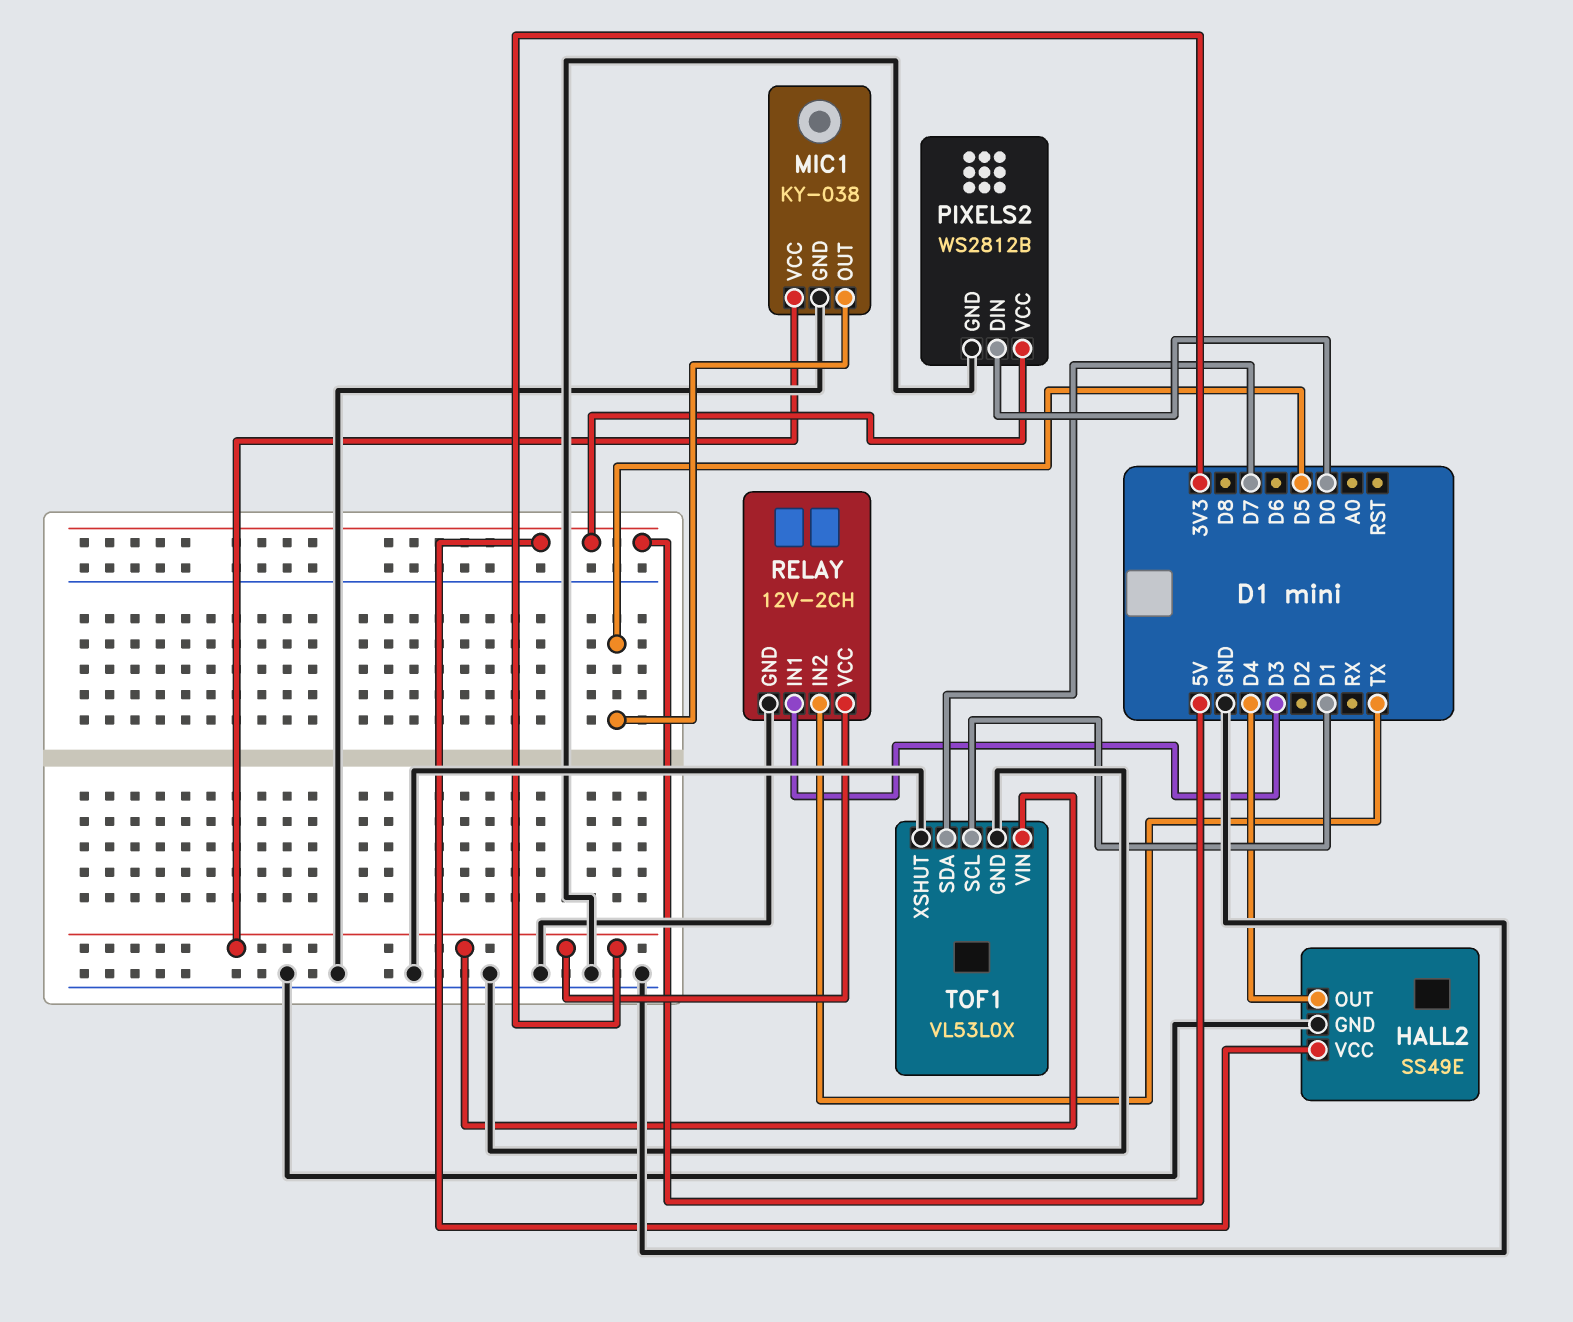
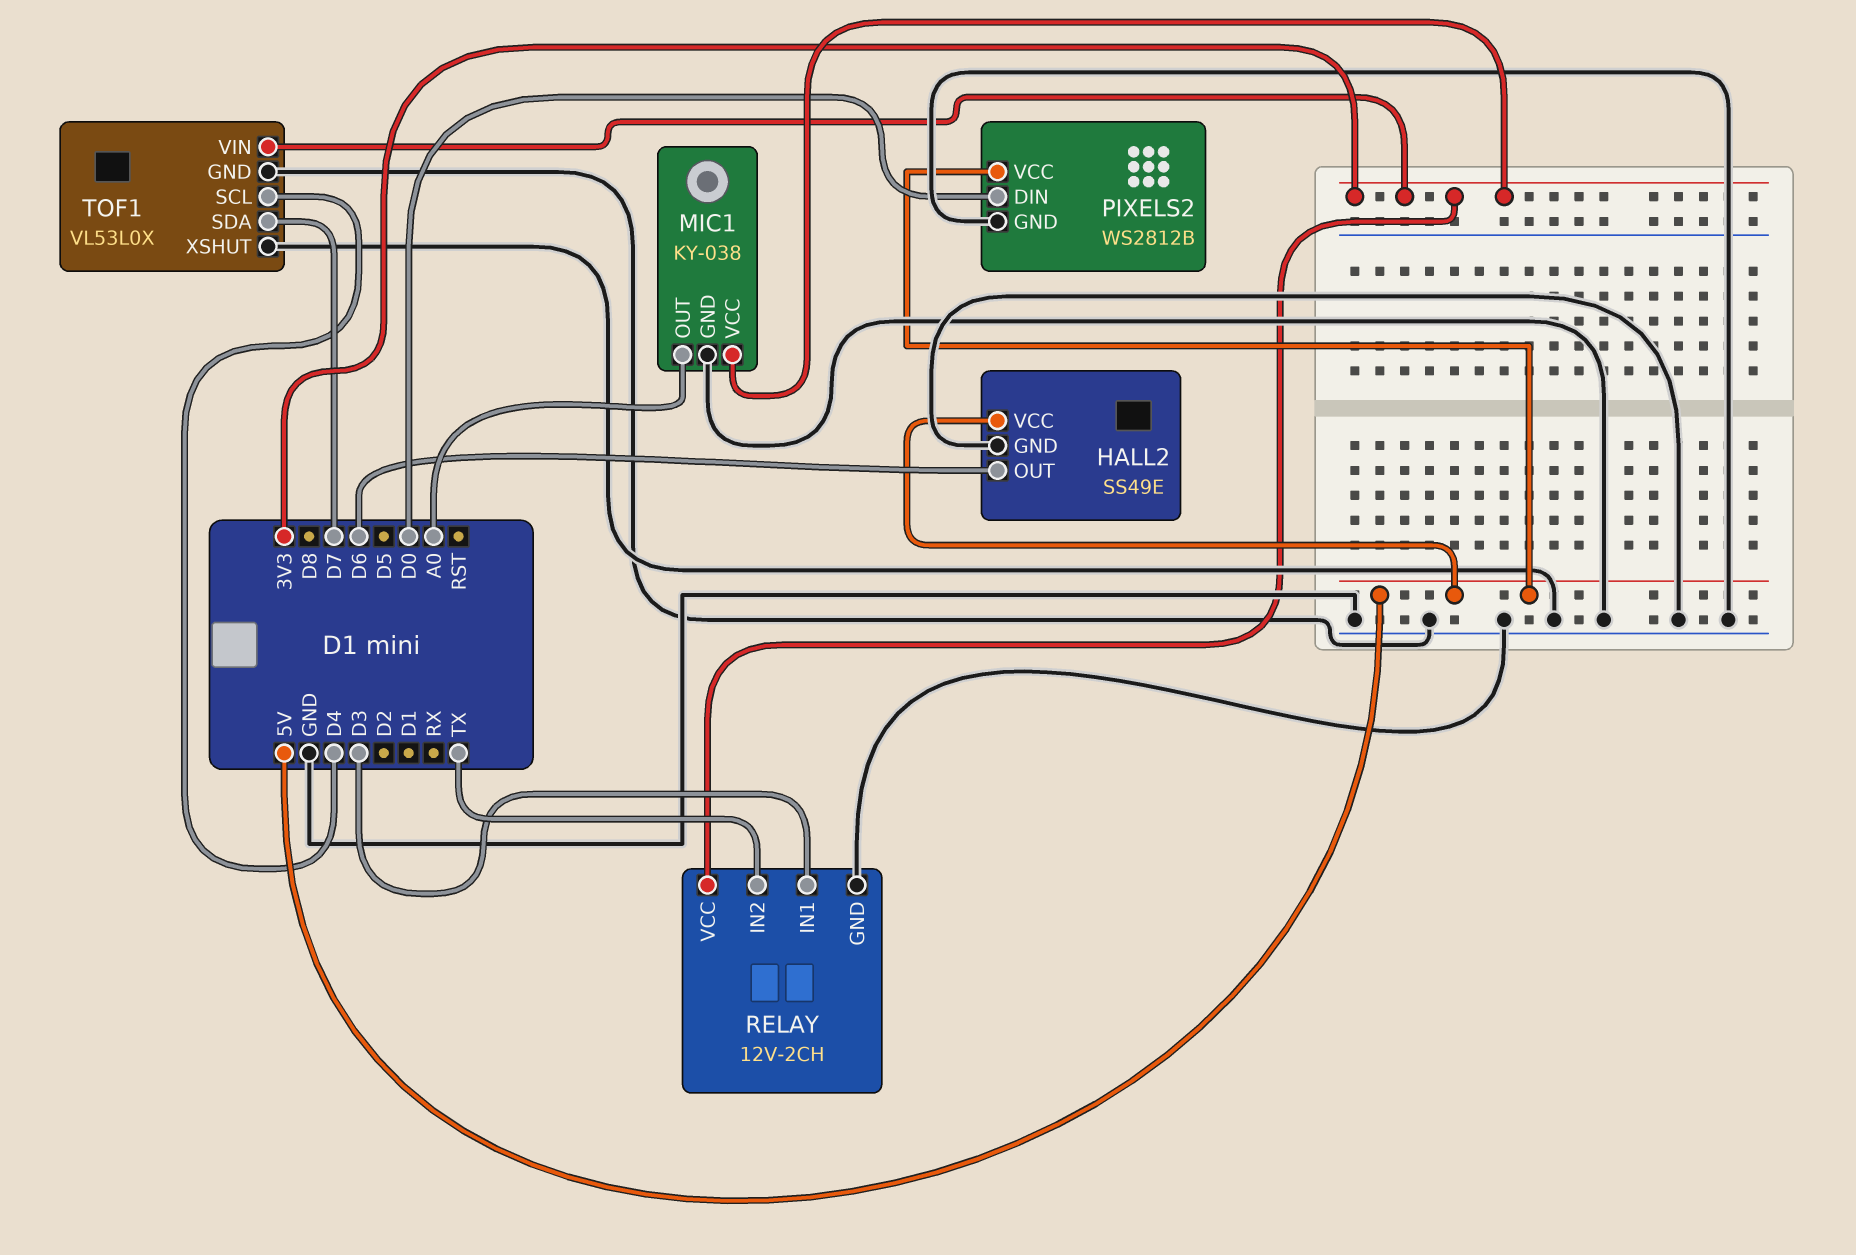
HALL2 pin OUT: D4 -> D6
MIC1 pin OUT: D5 -> A0
TOF1 pin SCL: D1 -> D4

